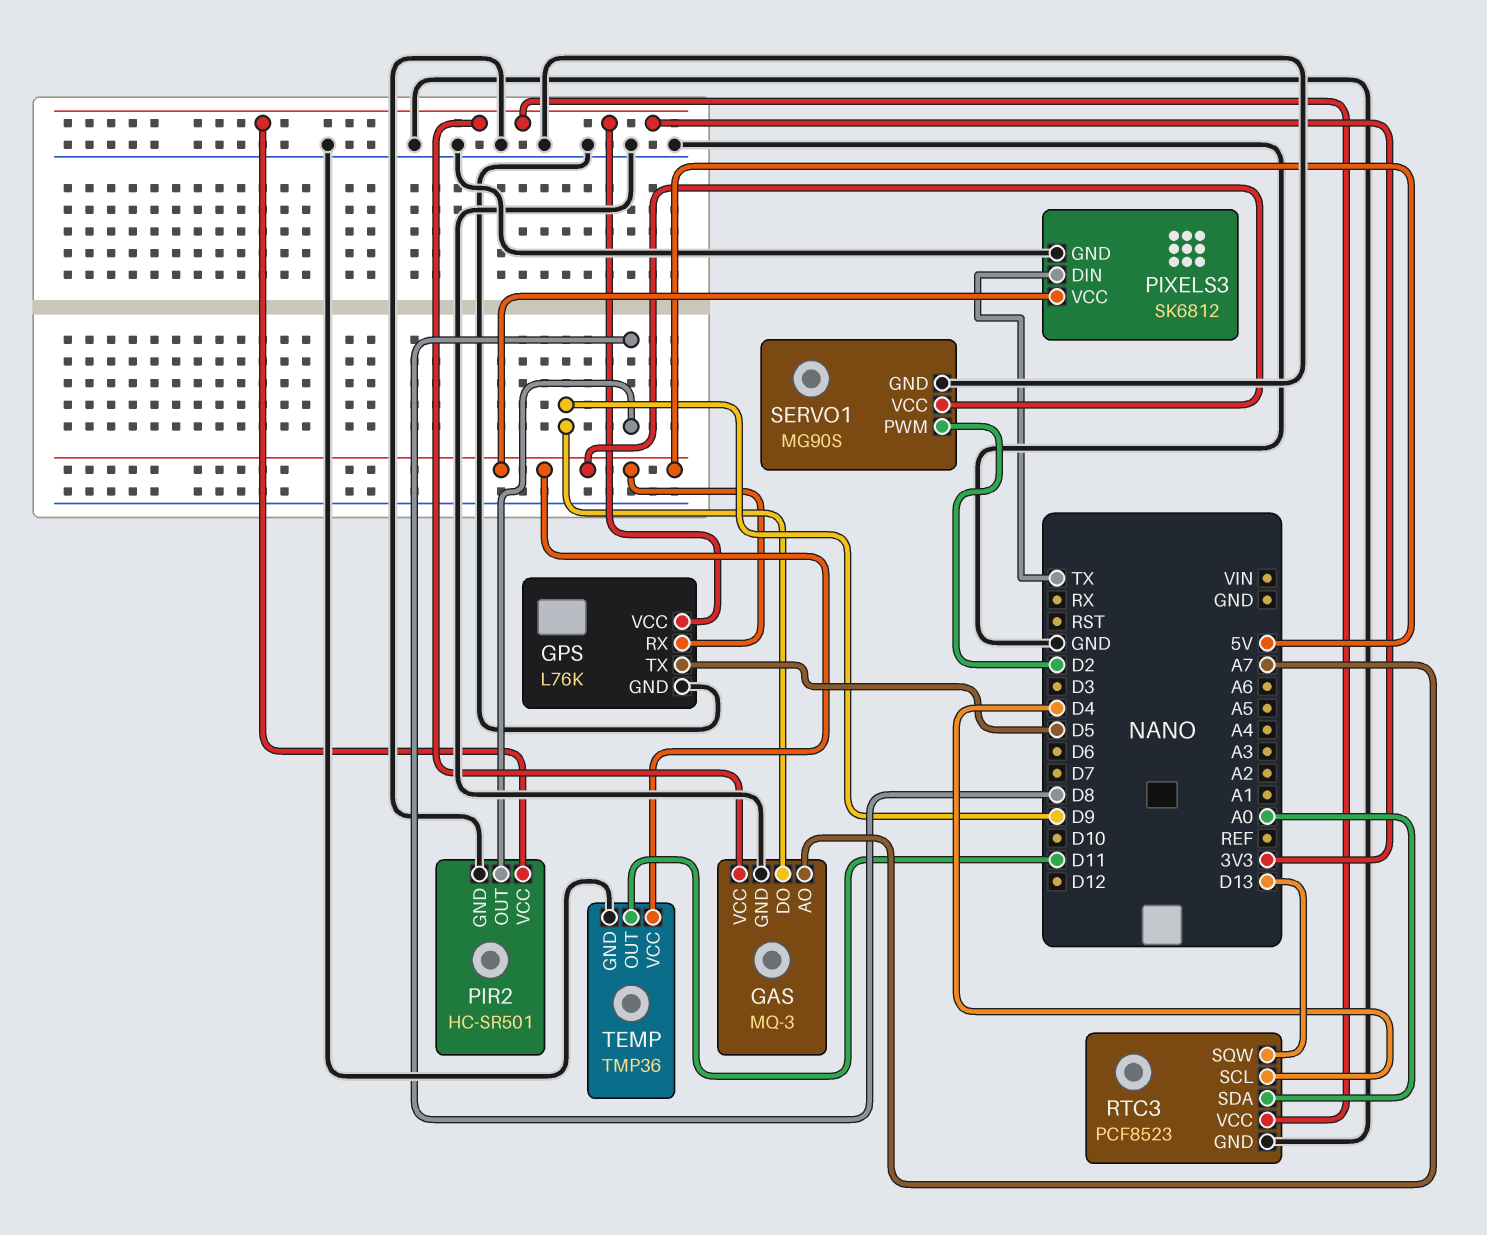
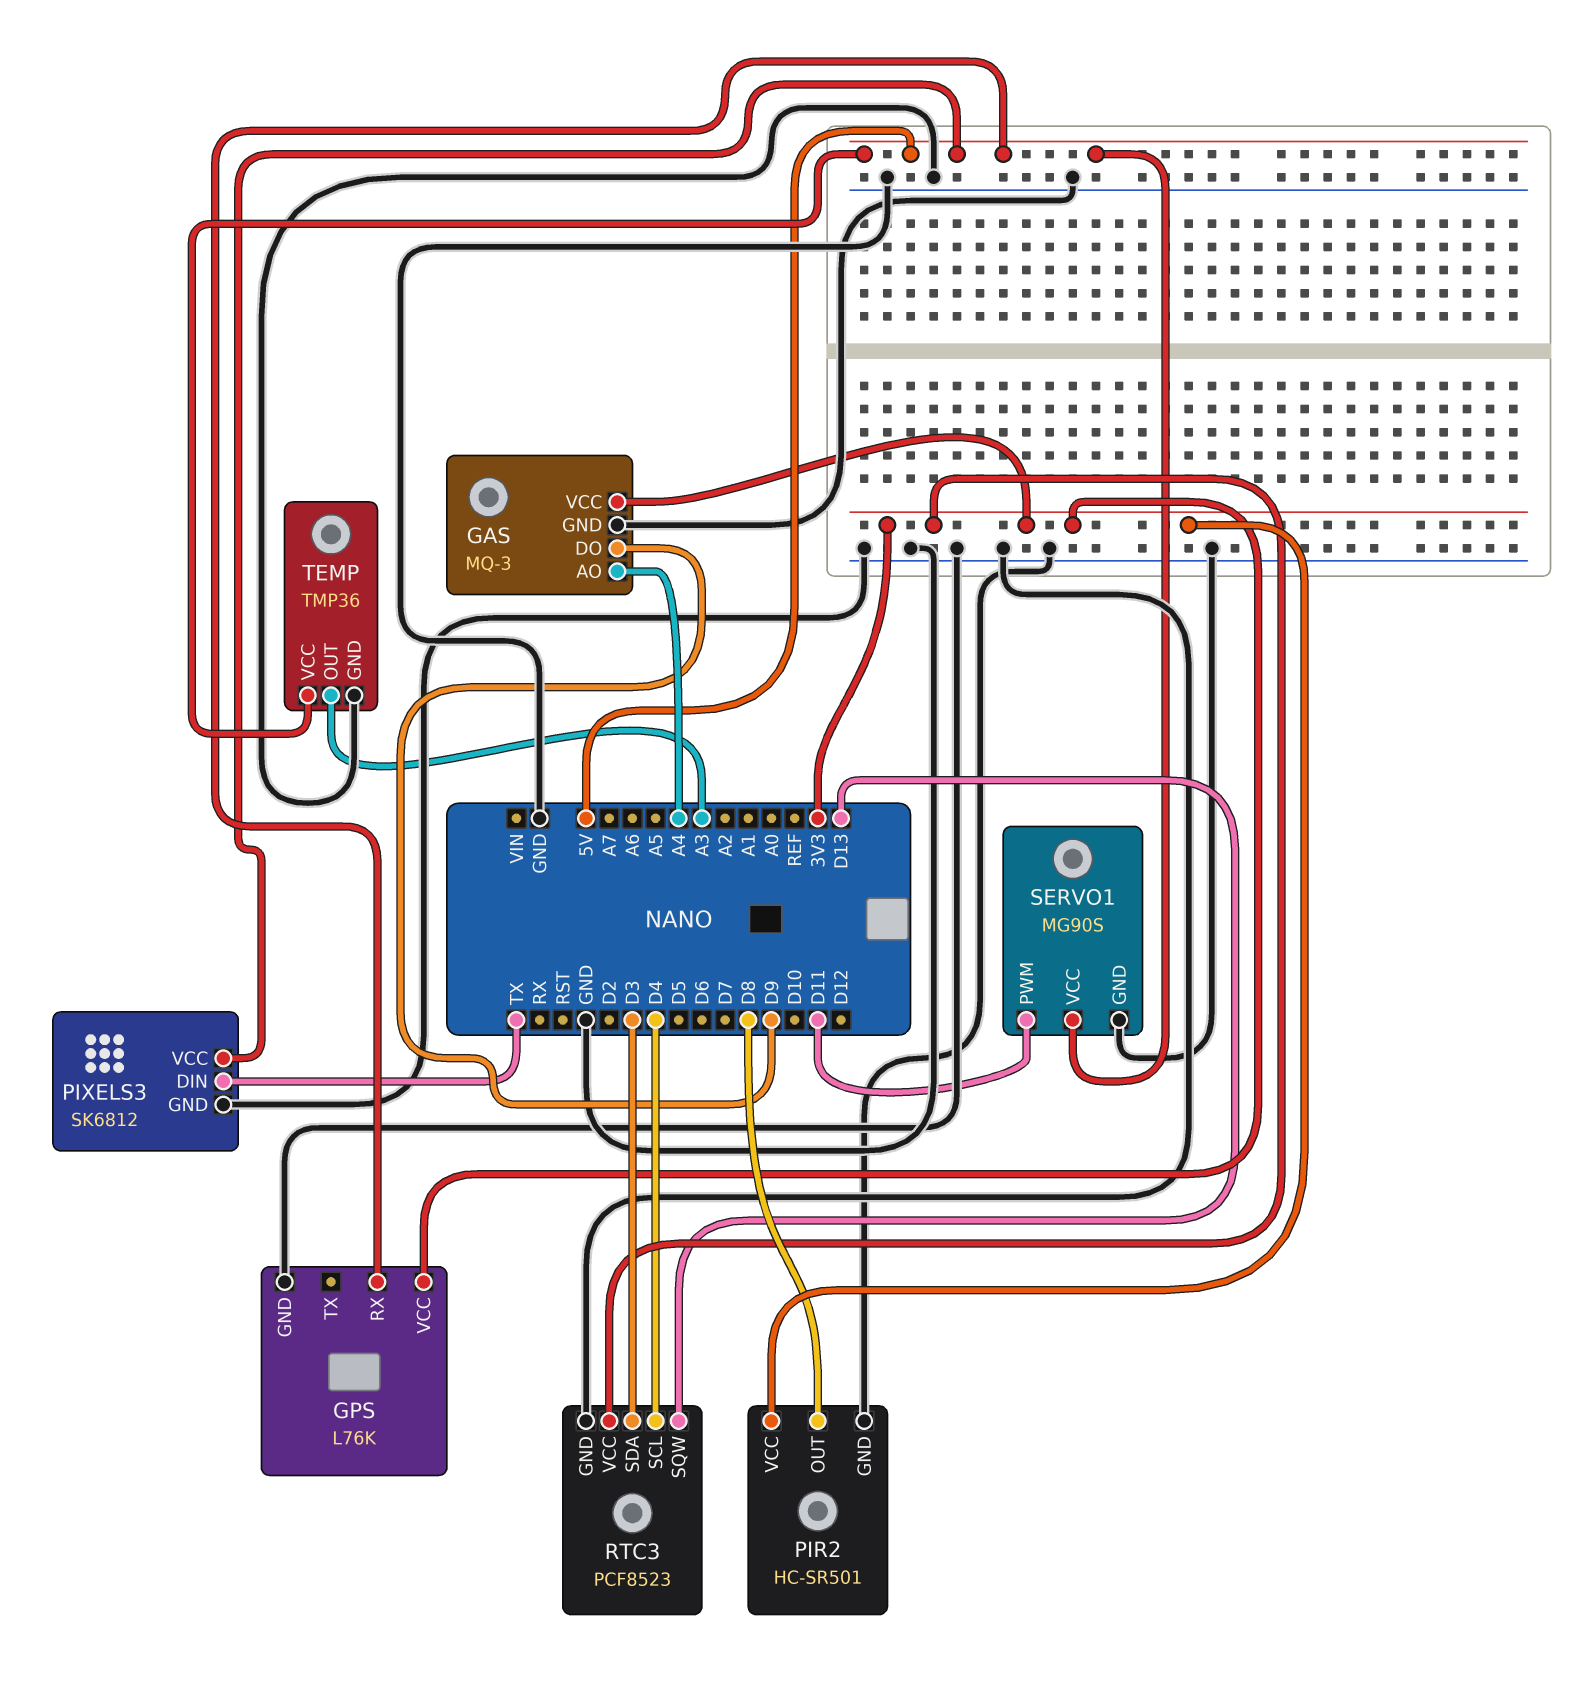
GAS pin AO: A7 -> A4
GPS pin TX: D5 -> none
RTC3 pin SDA: A0 -> D3
SERVO1 pin PWM: D2 -> D11
TEMP pin OUT: D11 -> A3

